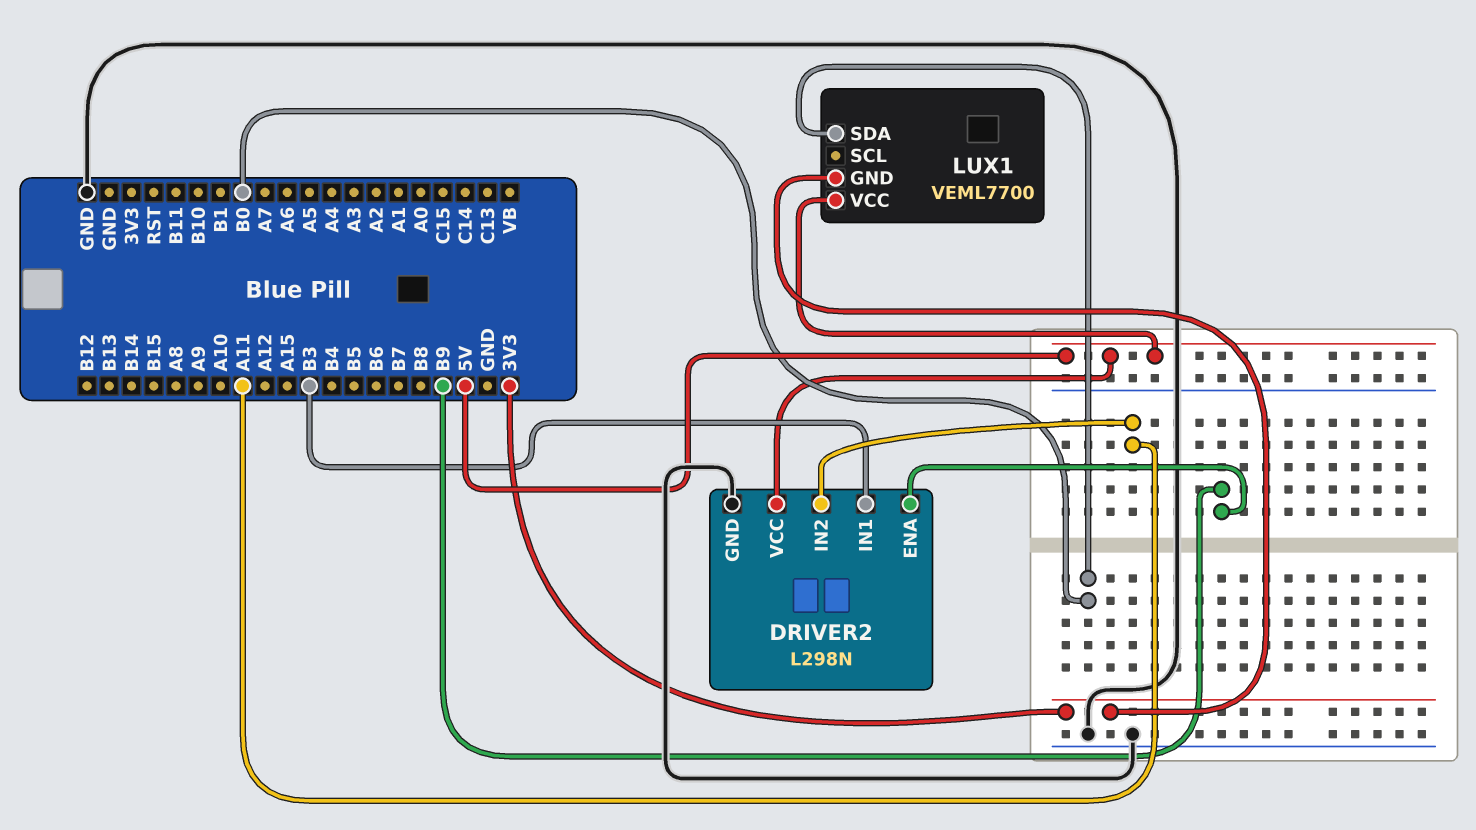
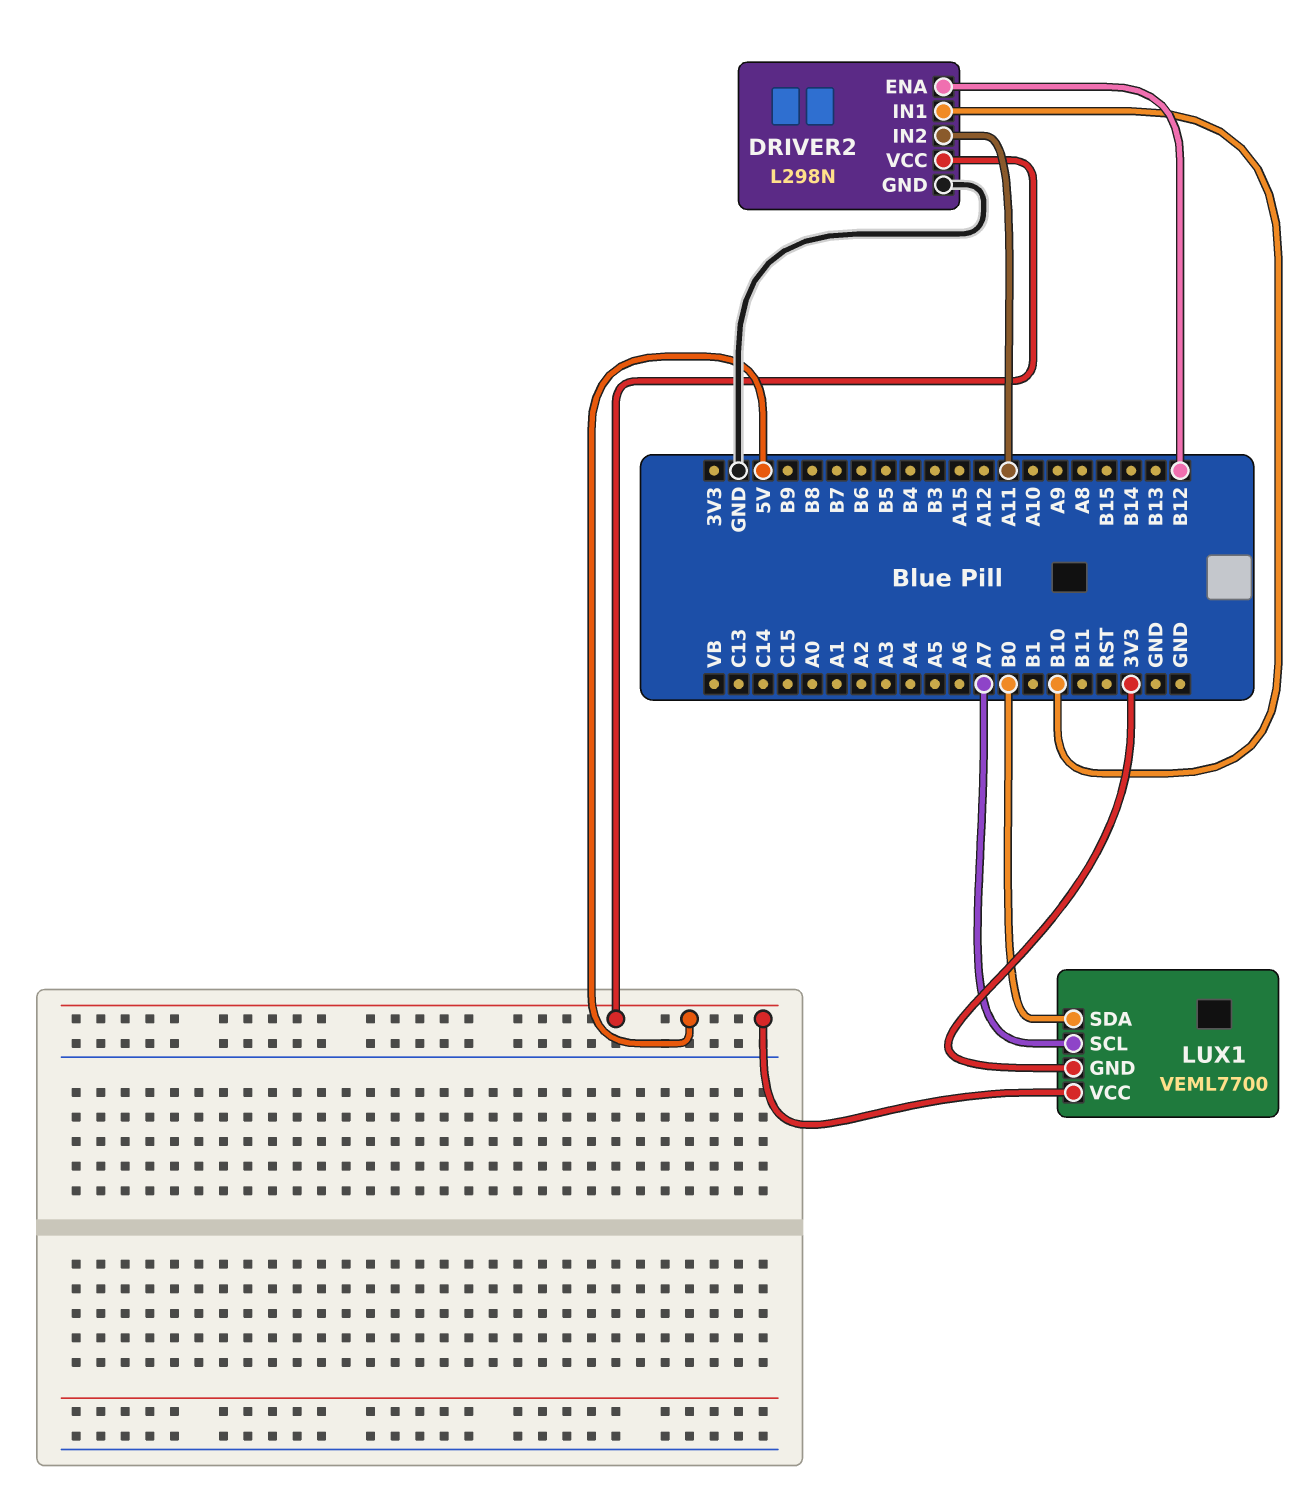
DRIVER2 pin ENA: B9 -> B12
DRIVER2 pin IN1: B3 -> B10
LUX1 pin SCL: none -> A7

